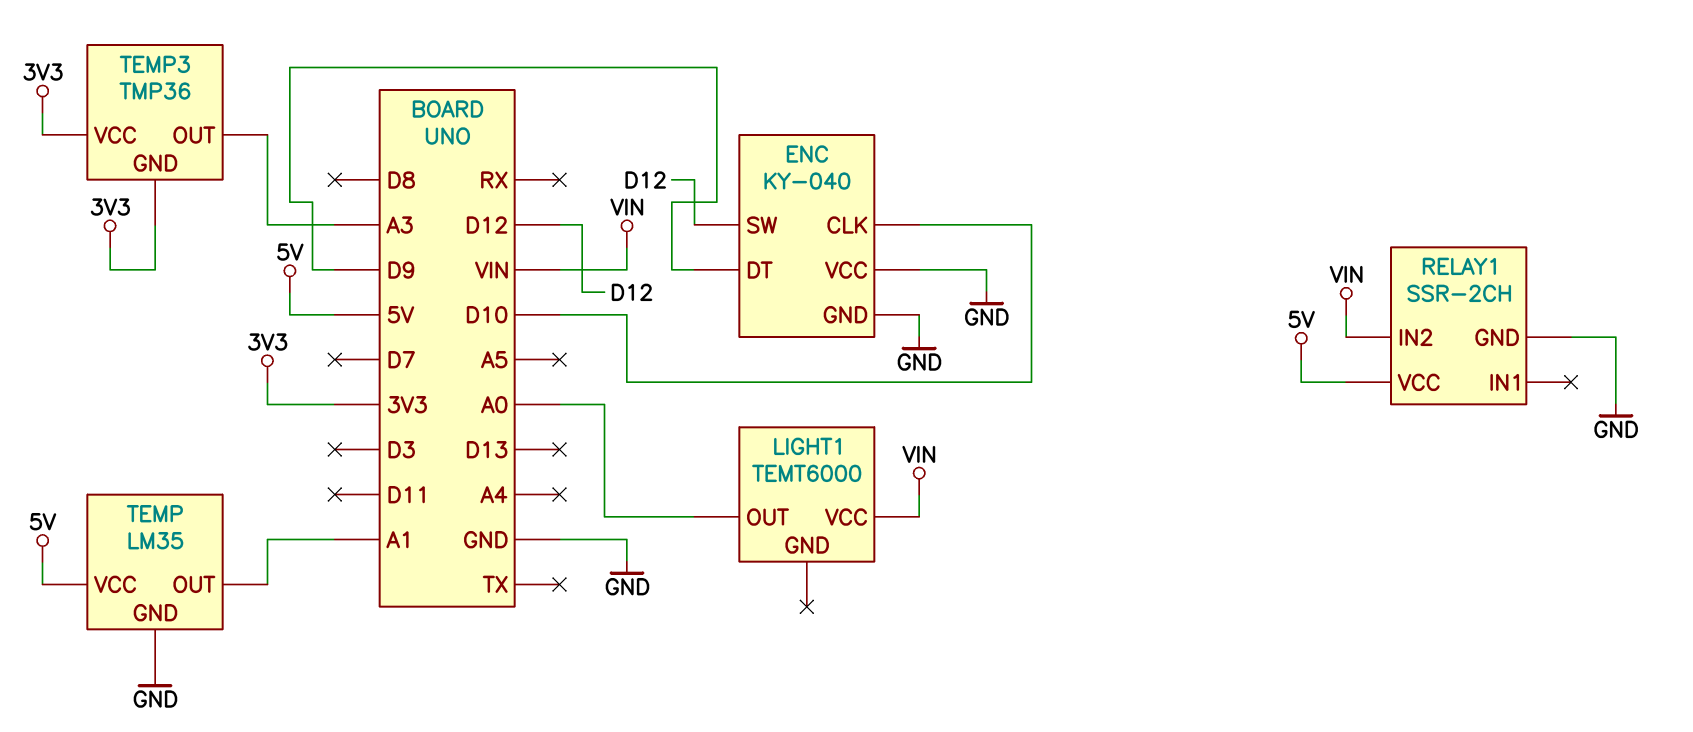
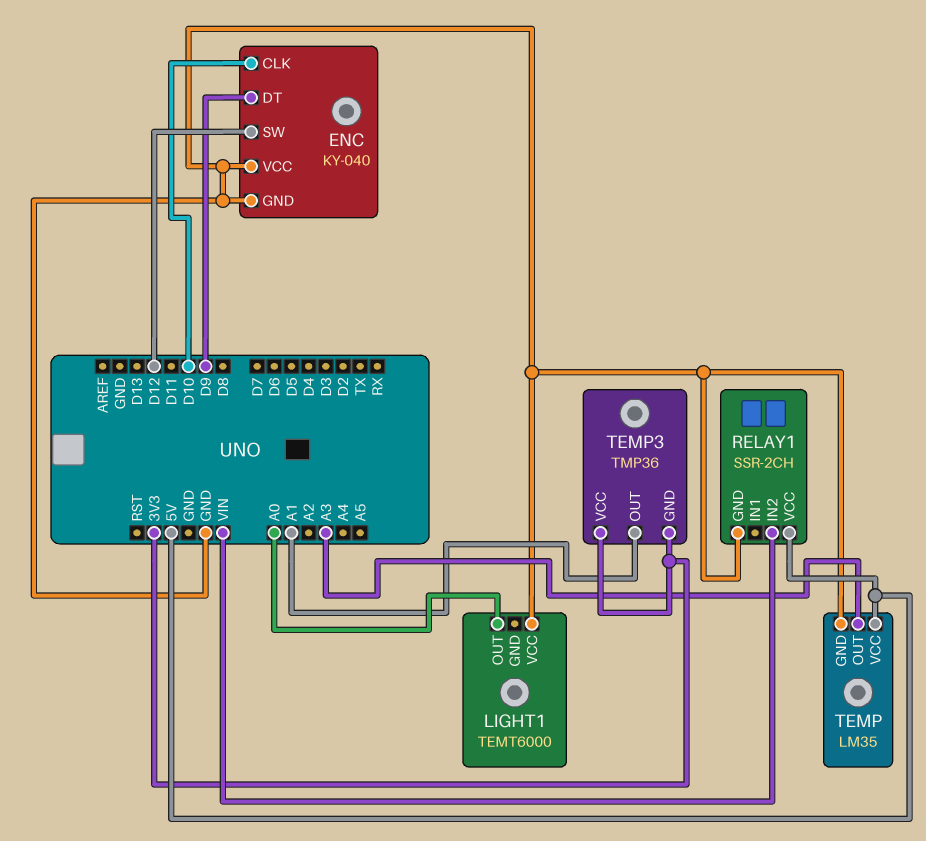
LIGHT1 pin VCC: VIN -> GND
TEMP pin OUT: A1 -> A3
TEMP3 pin OUT: A3 -> A1

